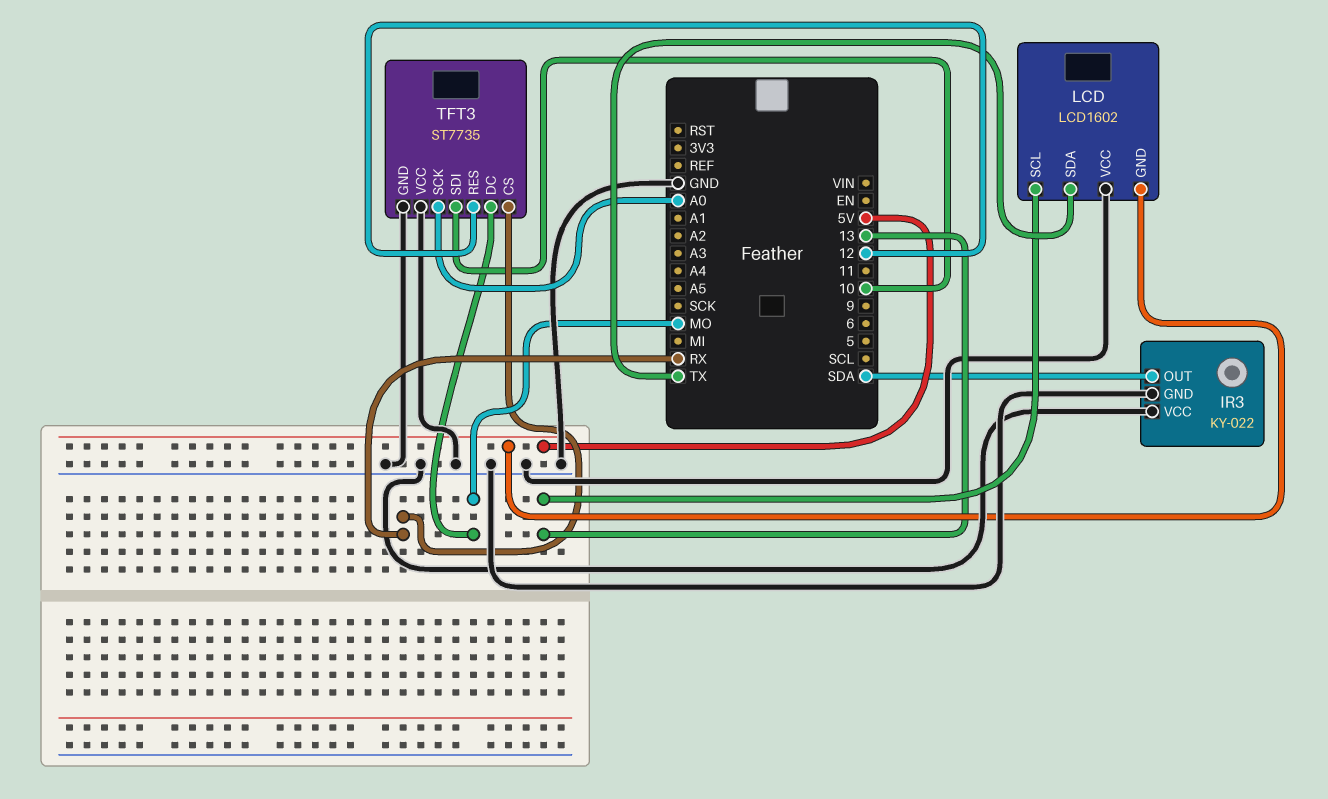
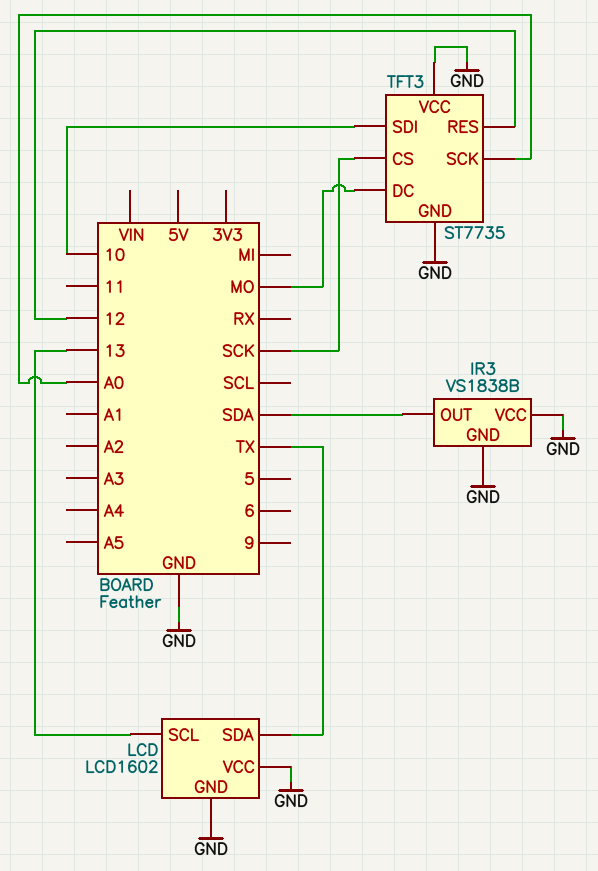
IR3: KY-022 -> VS1838B
LCD pin GND: 5V -> GND
TFT3 pin CS: RX -> SCK

